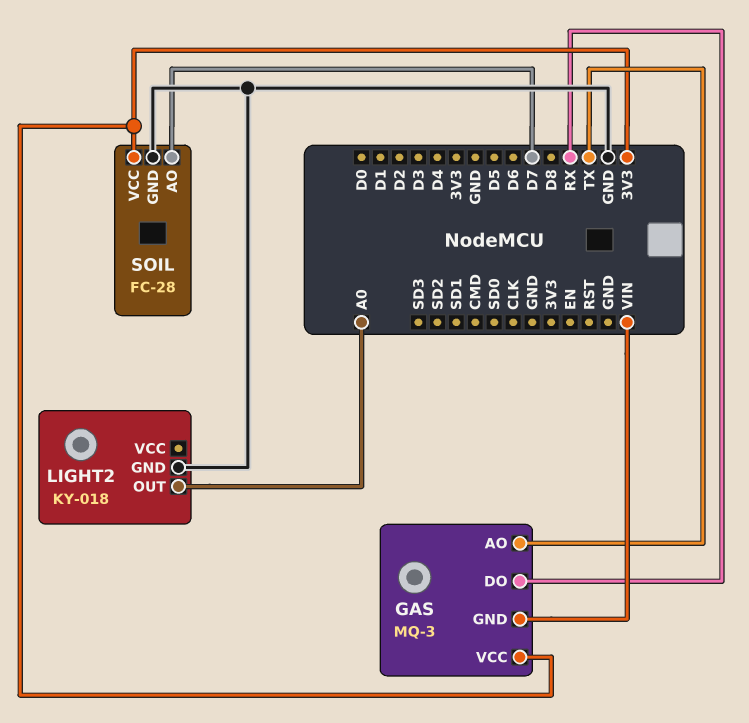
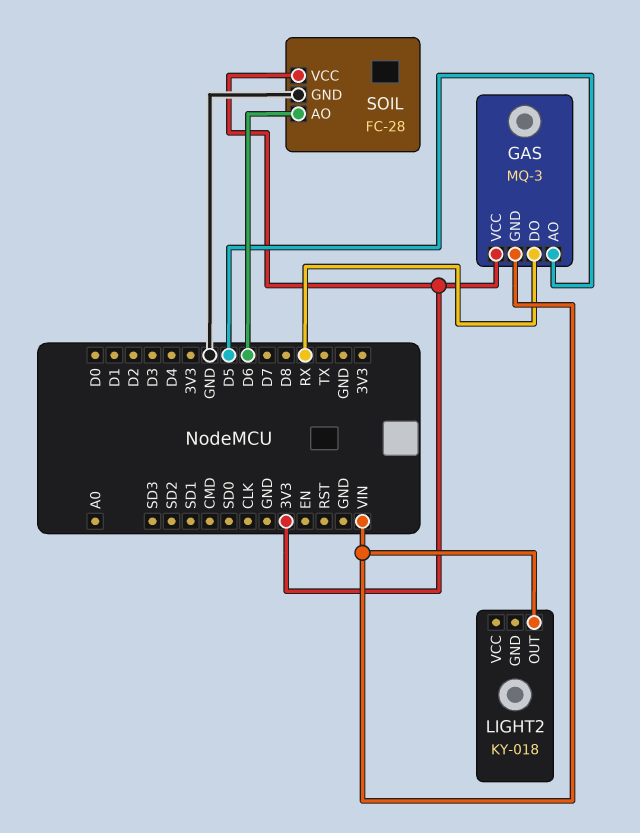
GAS pin AO: TX -> D5
LIGHT2 pin GND: GND -> none
LIGHT2 pin OUT: A0 -> VIN
SOIL pin AO: D7 -> D6

